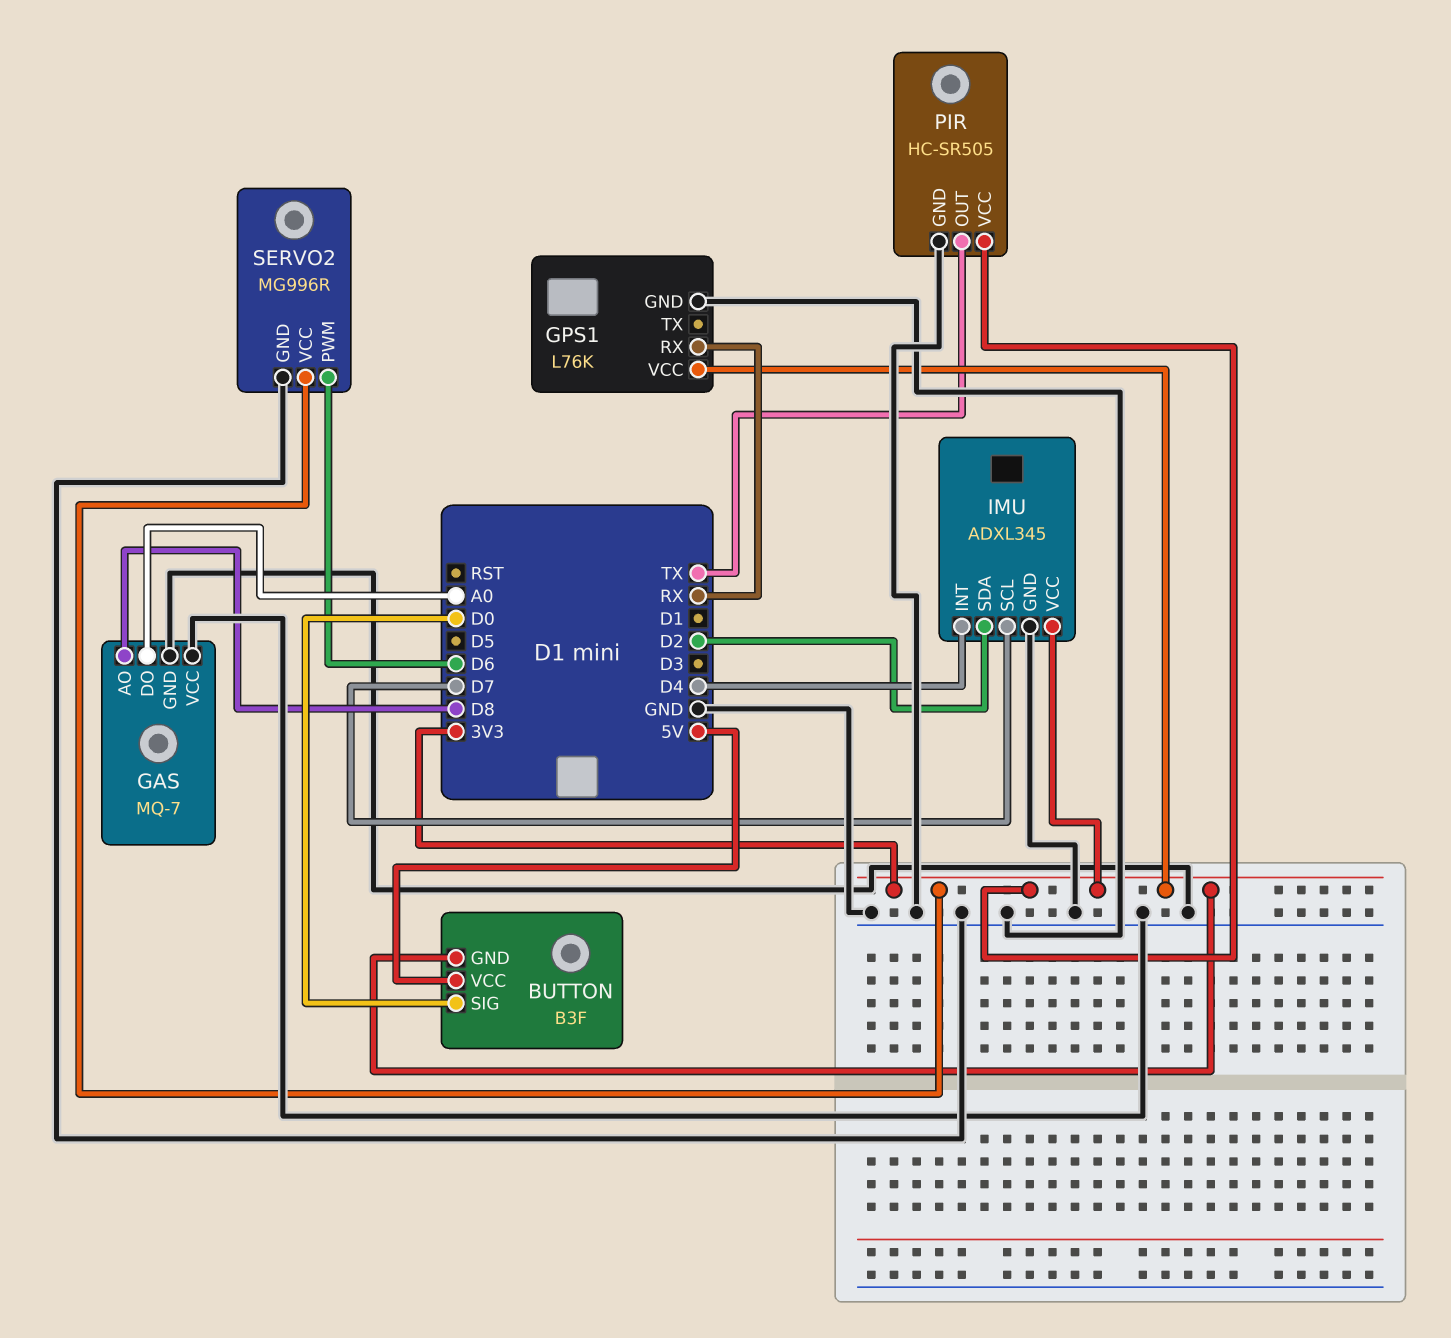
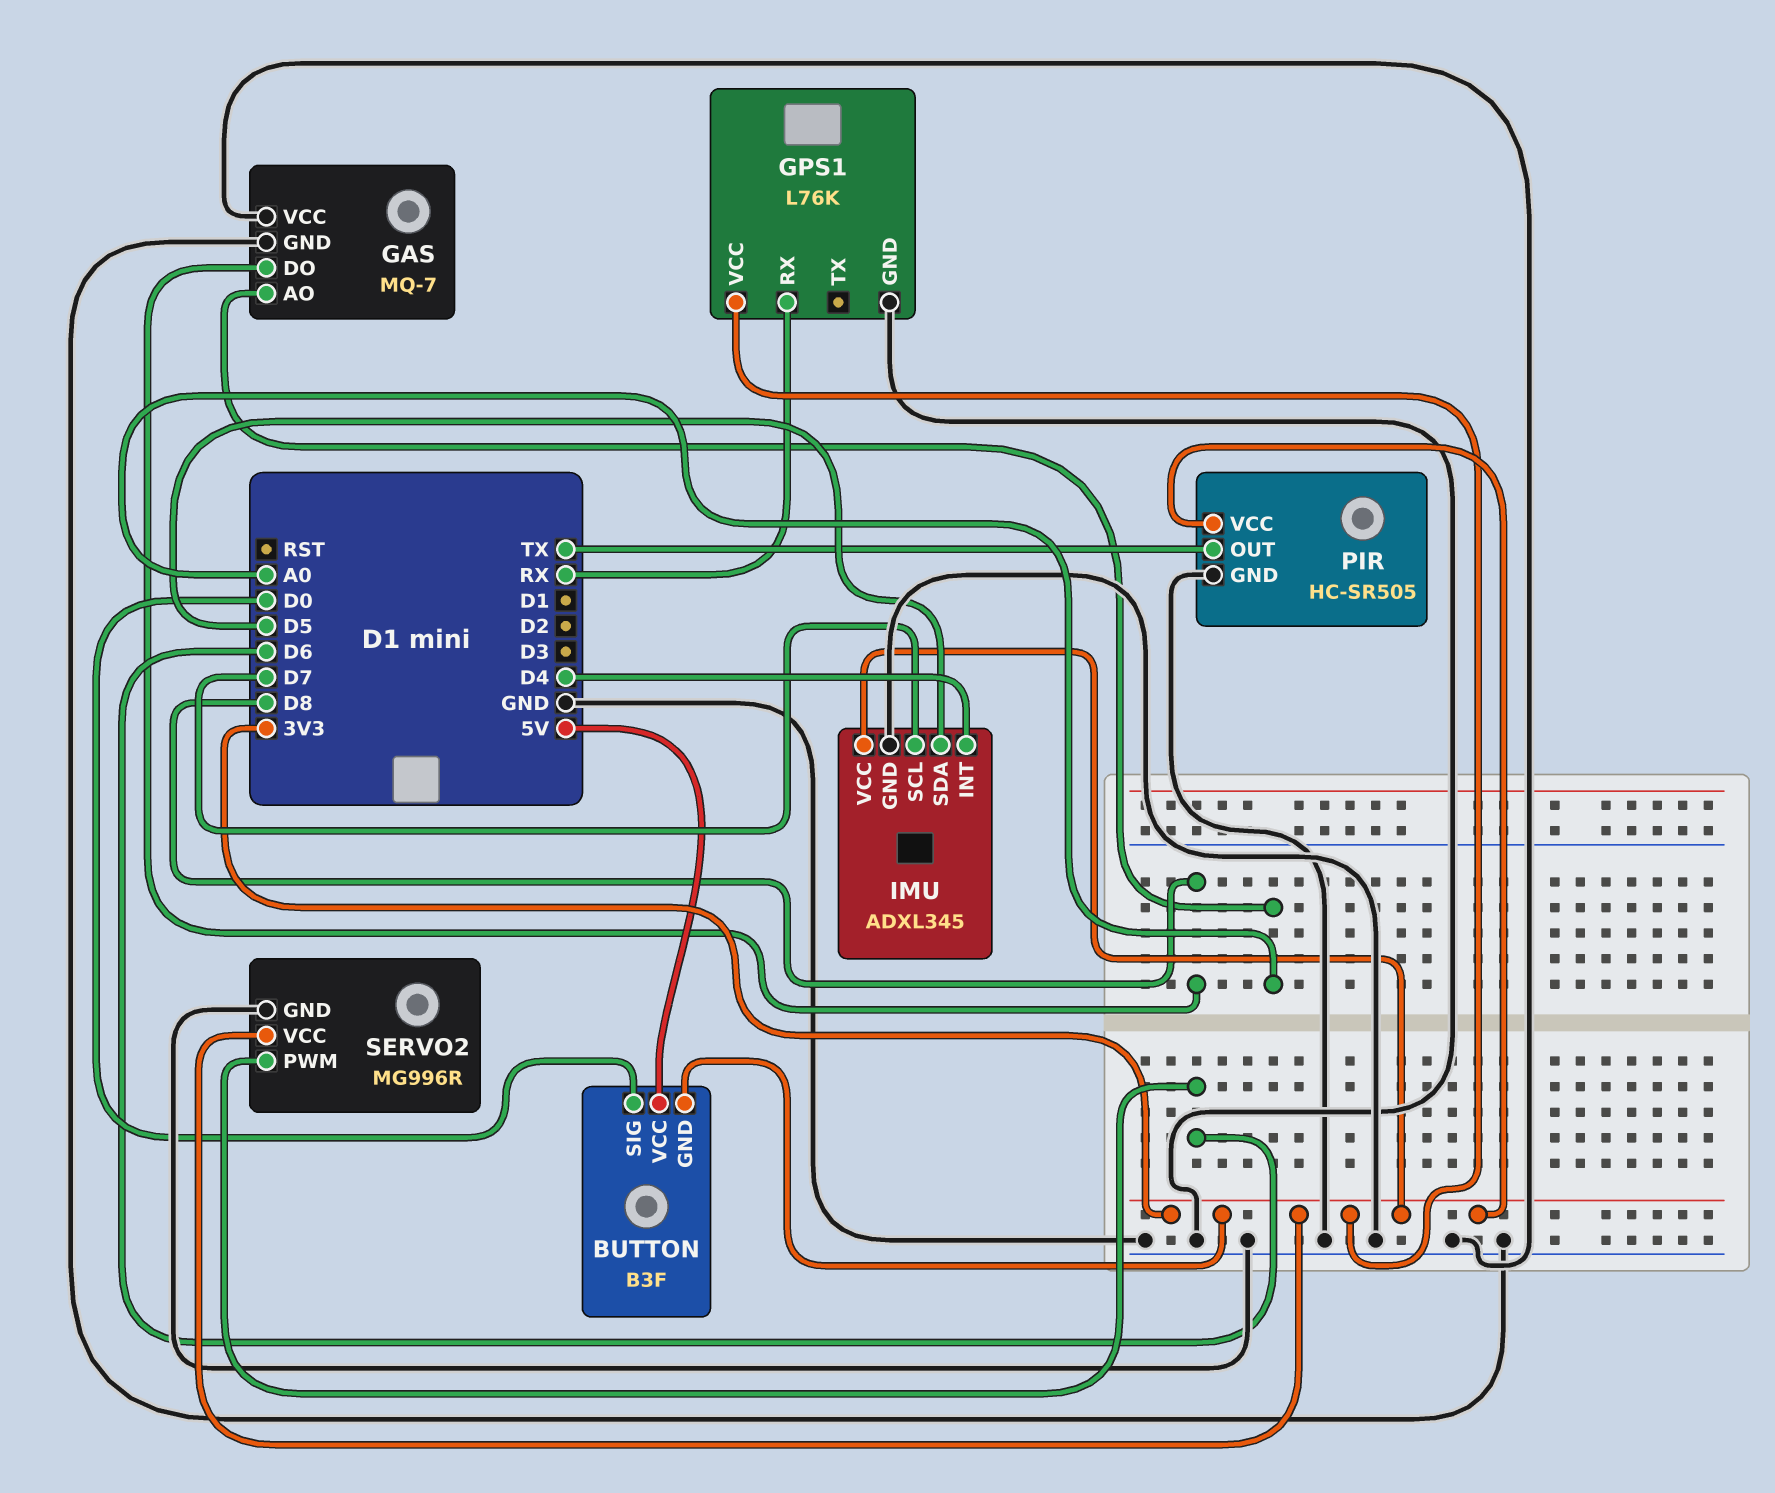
GAS pin AO: D8 -> A0
GAS pin DO: A0 -> D8
IMU pin SDA: D2 -> D5

